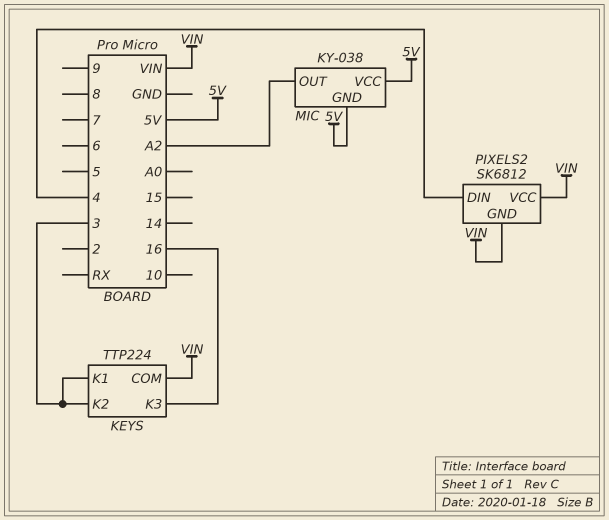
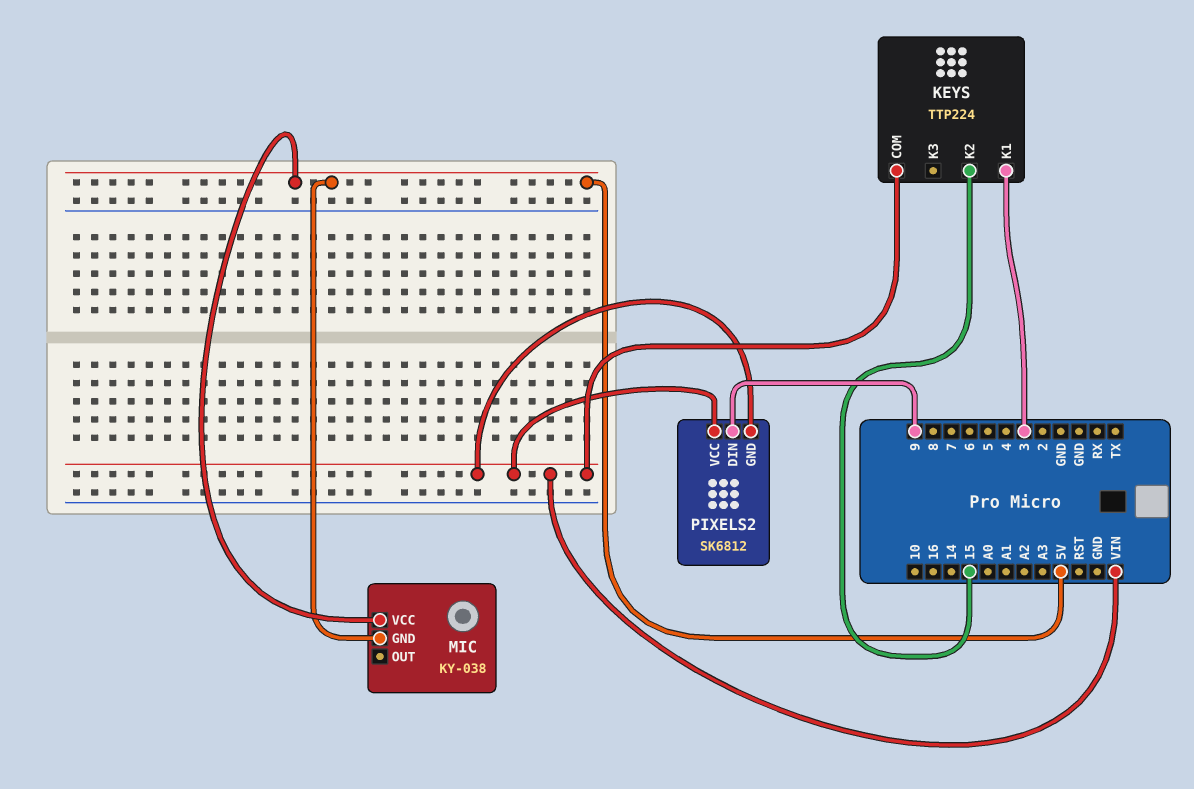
KEYS pin K2: 3 -> 15
KEYS pin K3: 16 -> none
MIC pin OUT: A2 -> none
PIXELS2 pin DIN: 4 -> 9

